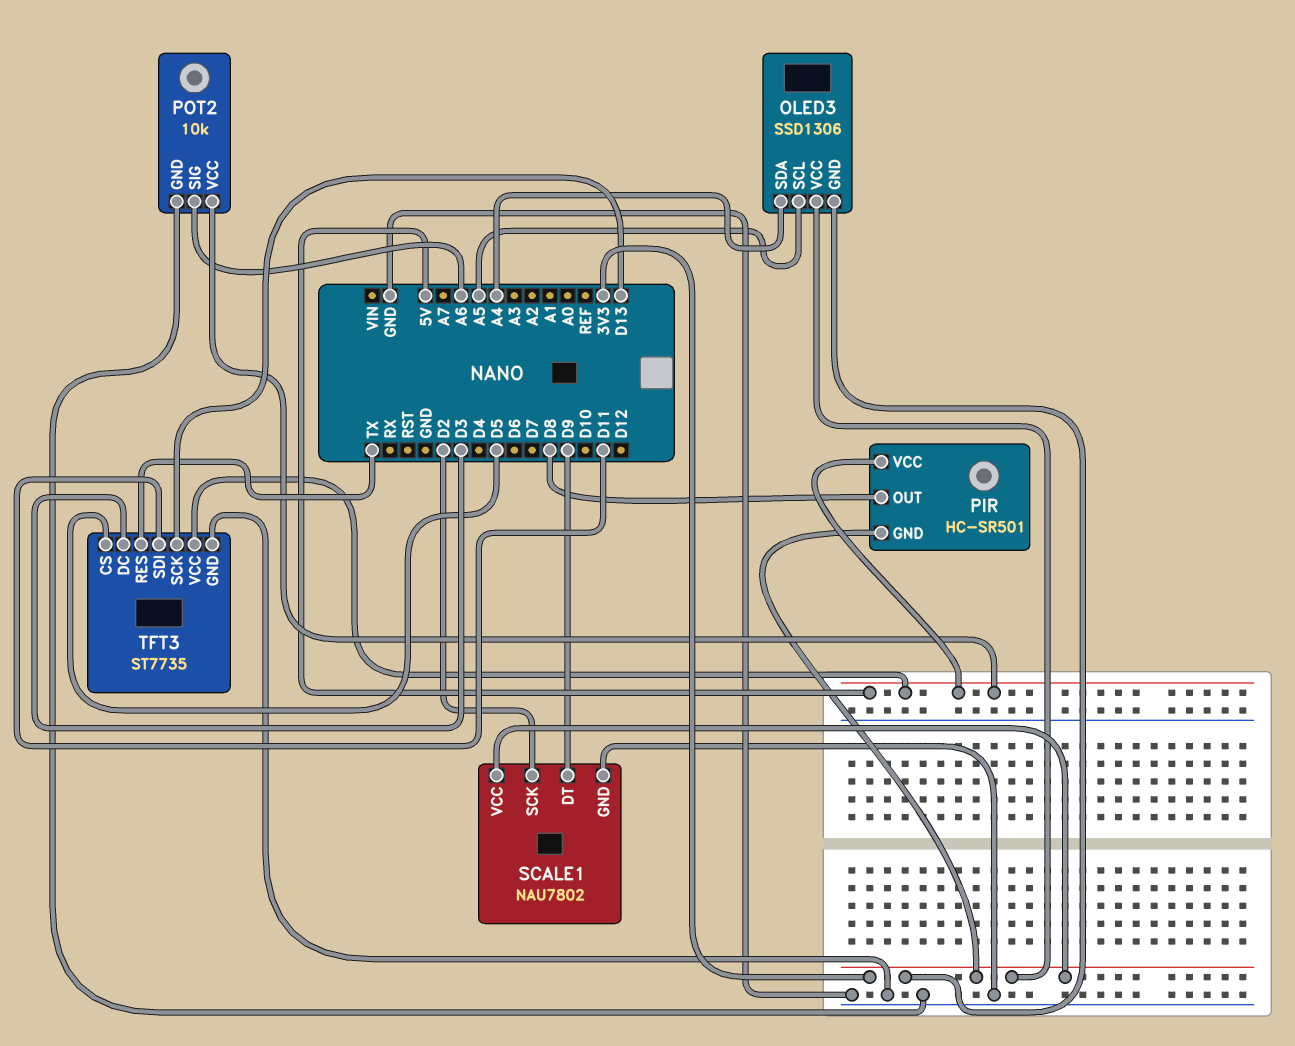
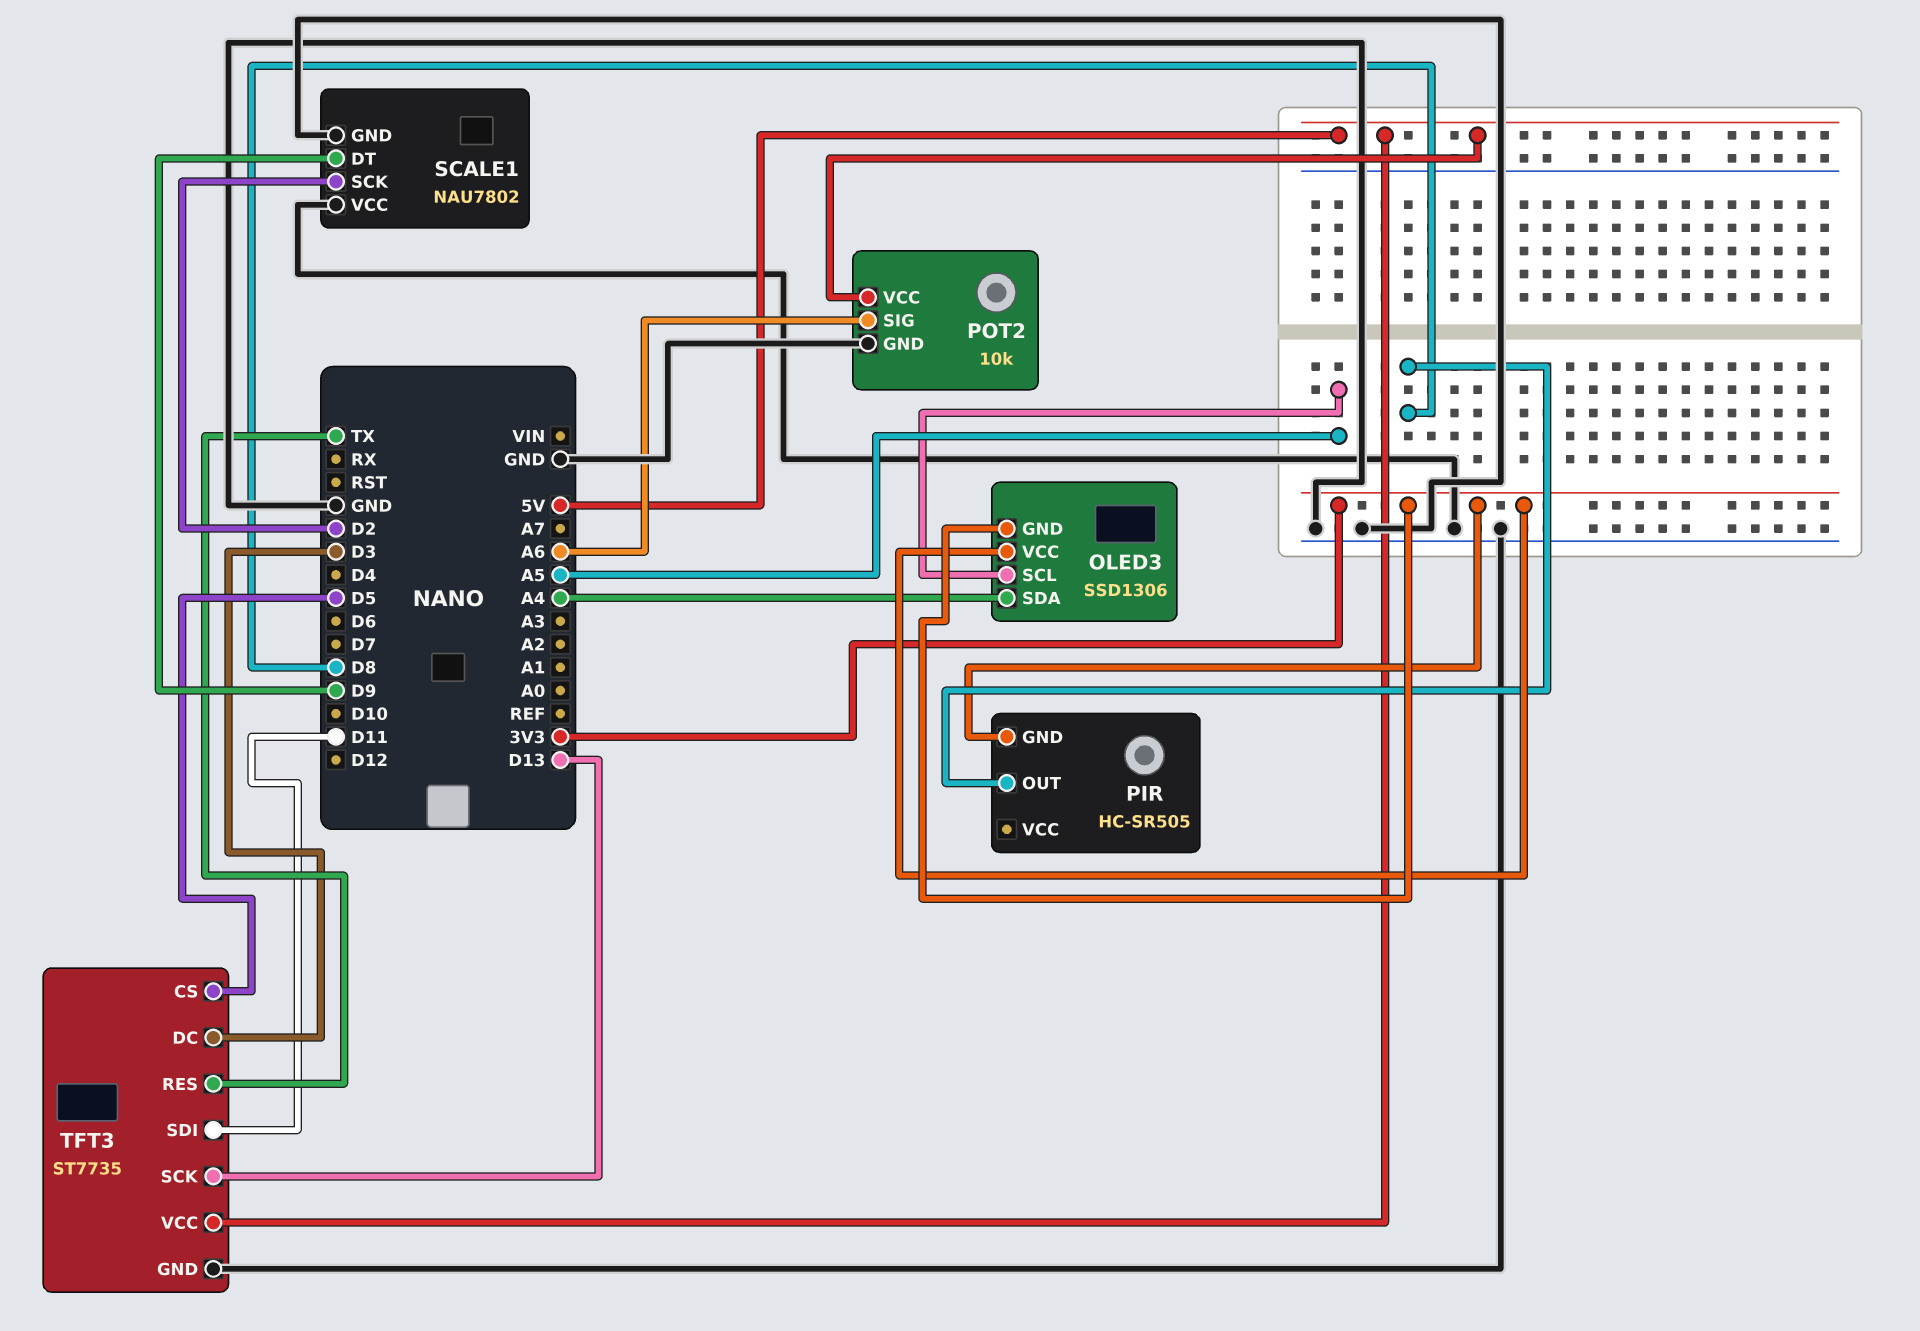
PIR: HC-SR501 -> HC-SR505
PIR pin VCC: 5V -> none
SCALE1 pin VCC: 3V3 -> GND

